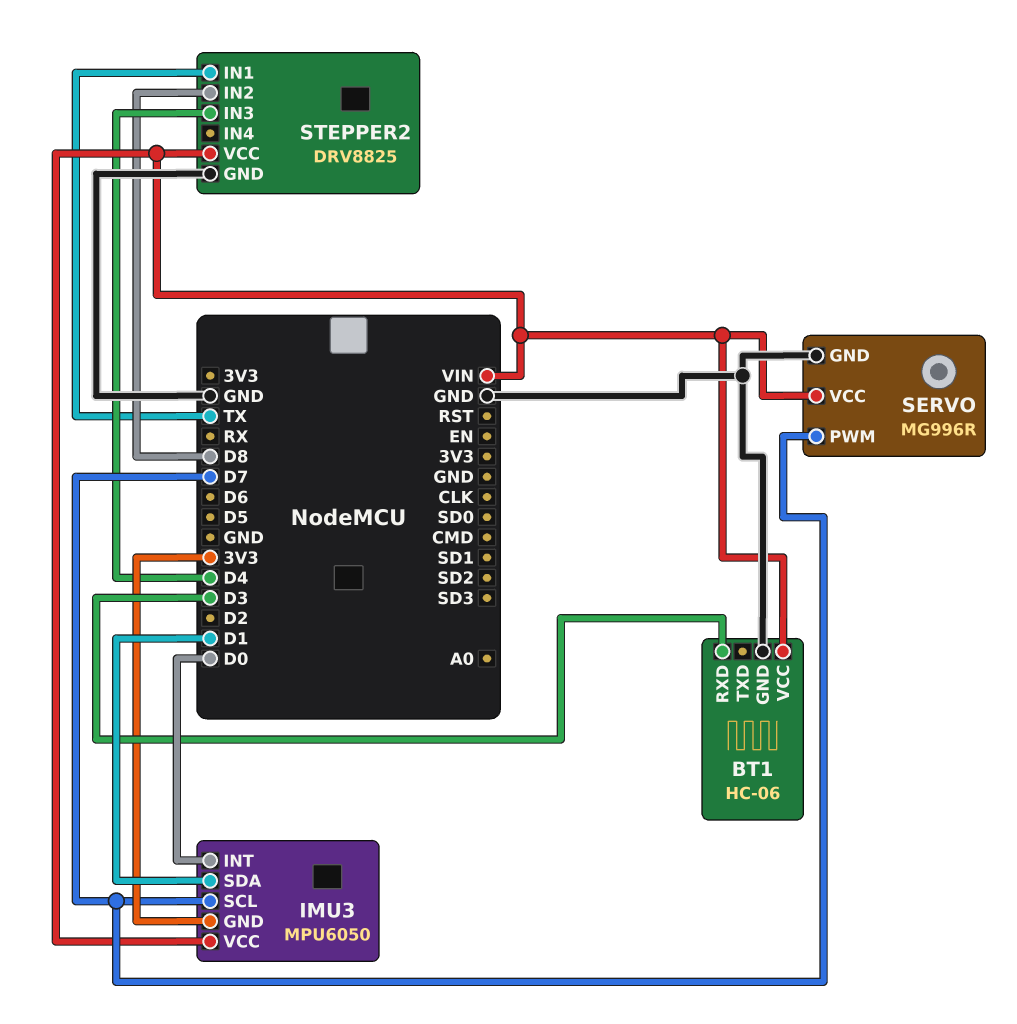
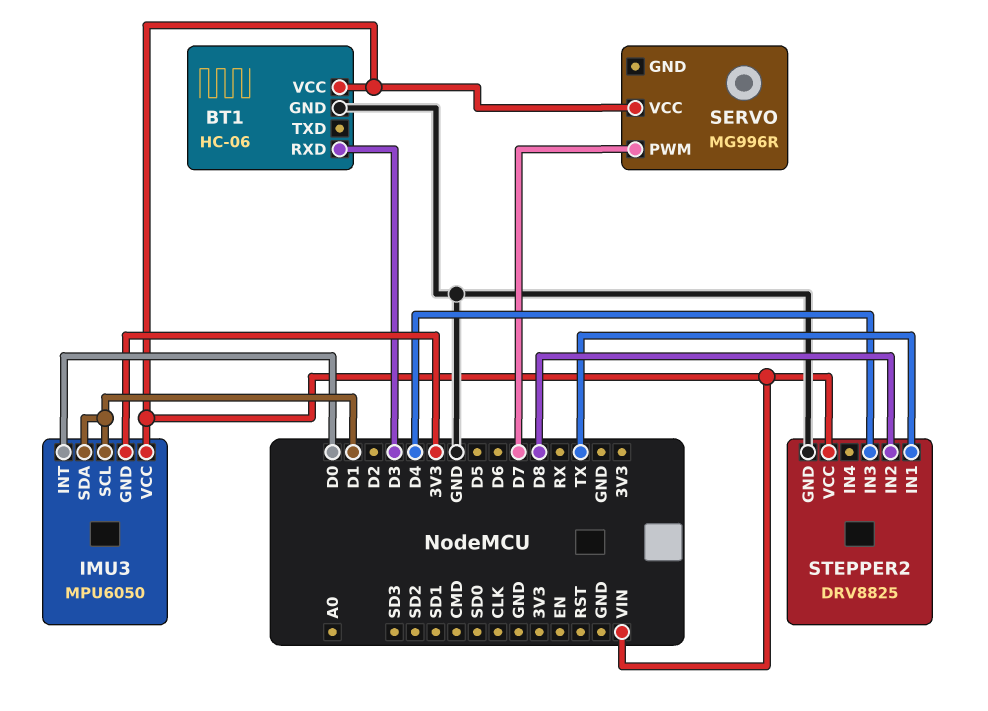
IMU3 pin SCL: D7 -> D1
SERVO pin GND: GND -> none

